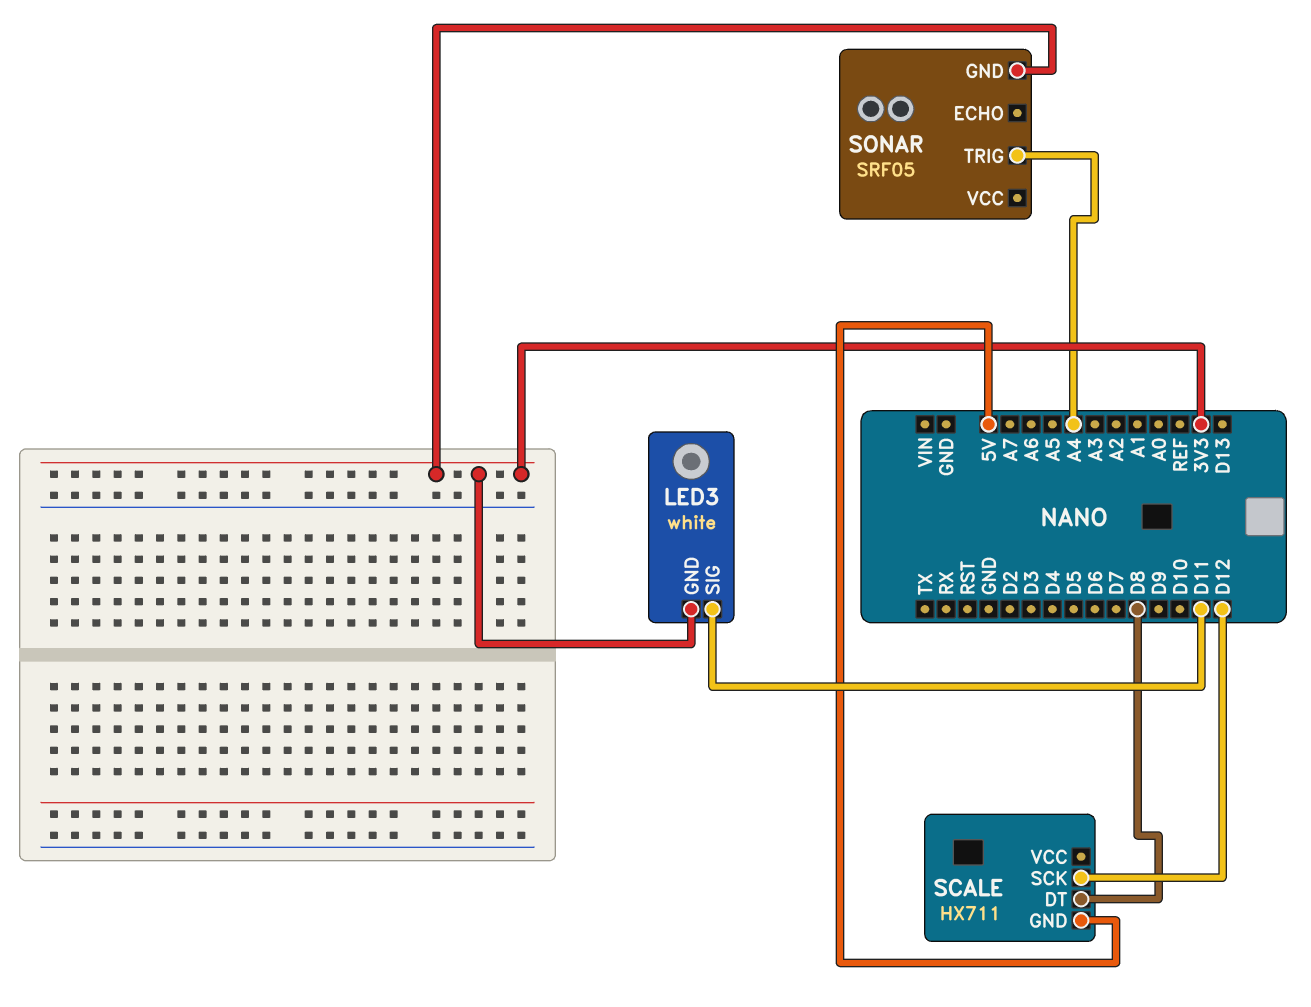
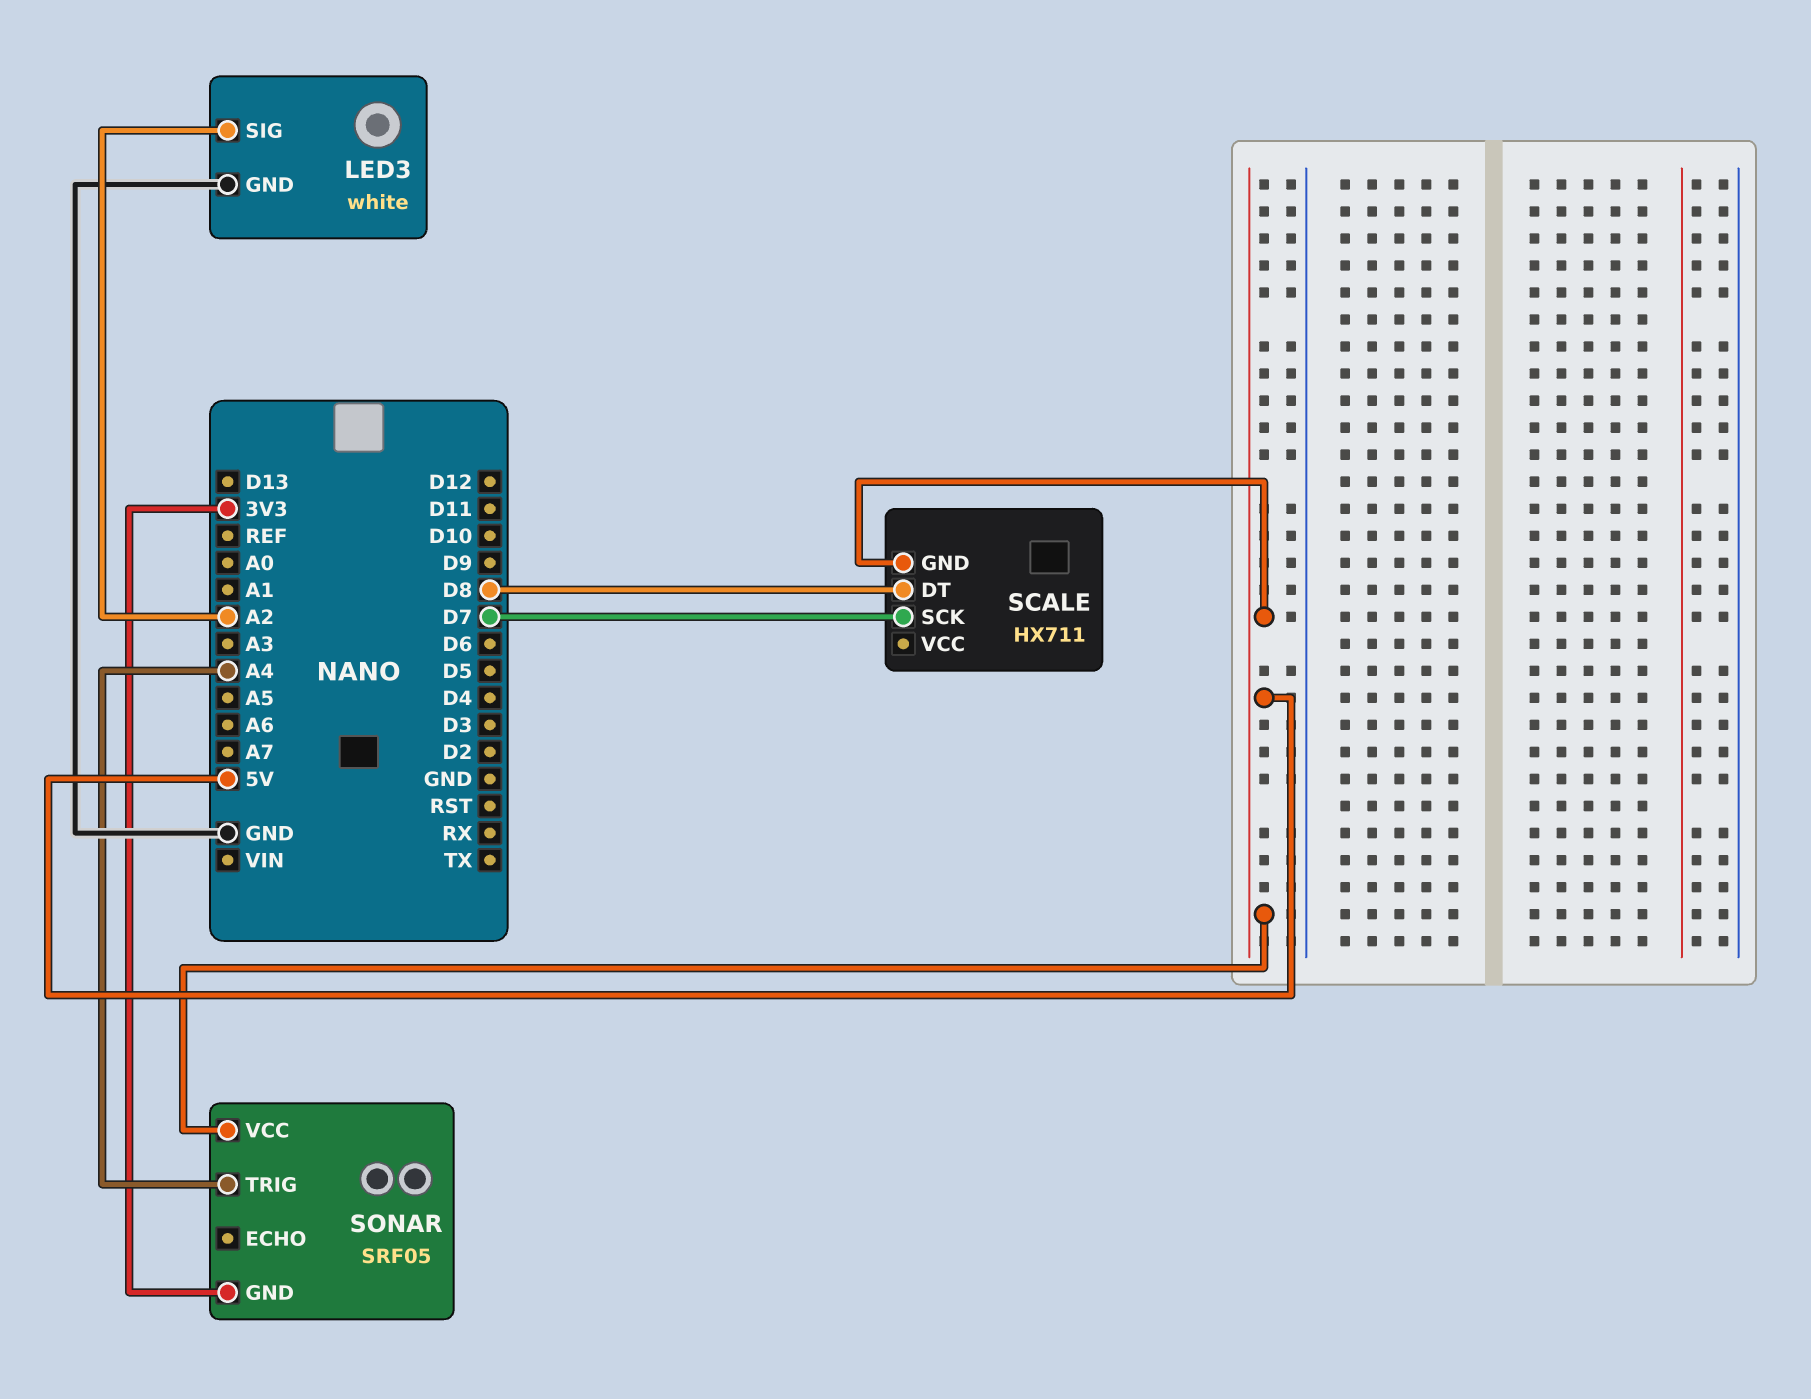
LED3 pin GND: 3V3 -> GND
LED3 pin SIG: D11 -> A2
SCALE pin SCK: D12 -> D7
SONAR pin VCC: none -> 5V

